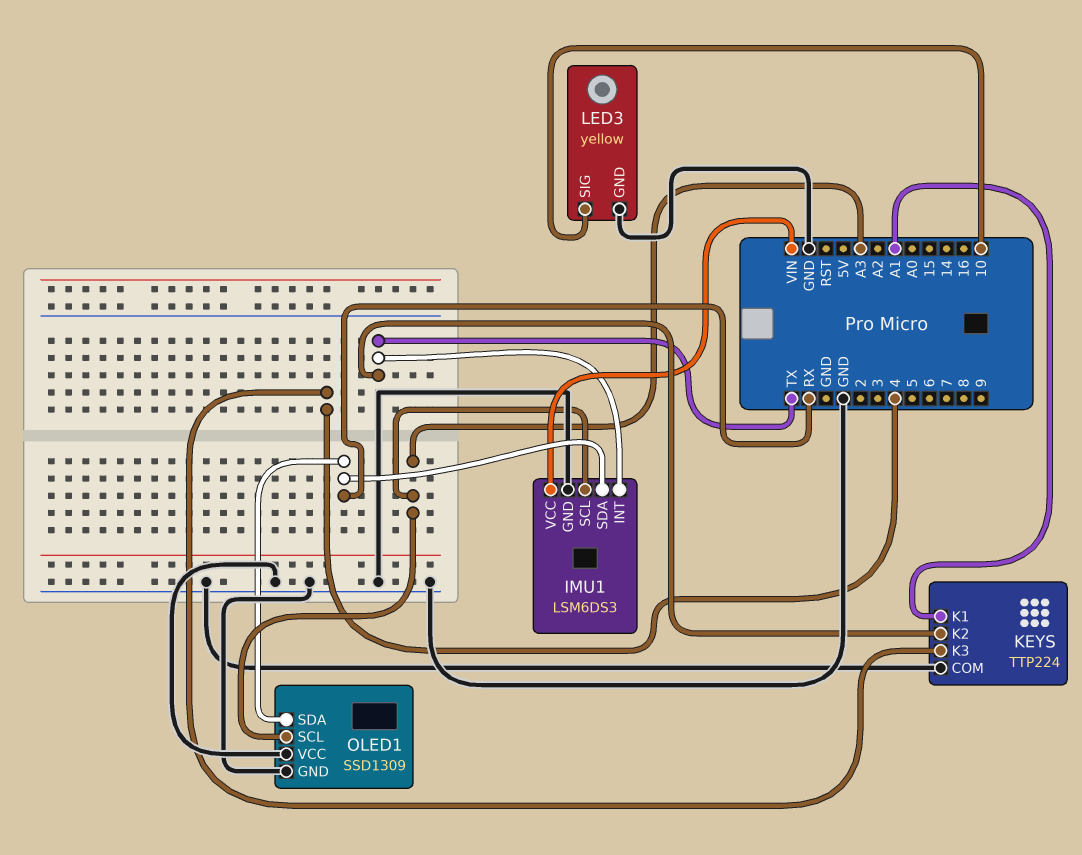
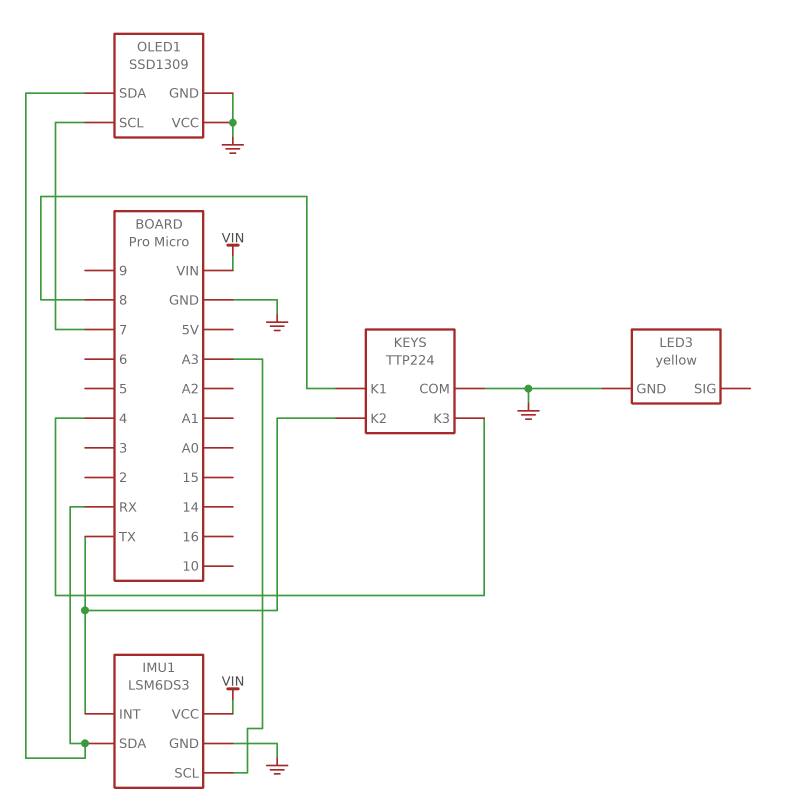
KEYS pin K1: A1 -> 8
LED3 pin SIG: 10 -> none
OLED1 pin SCL: A3 -> 7

